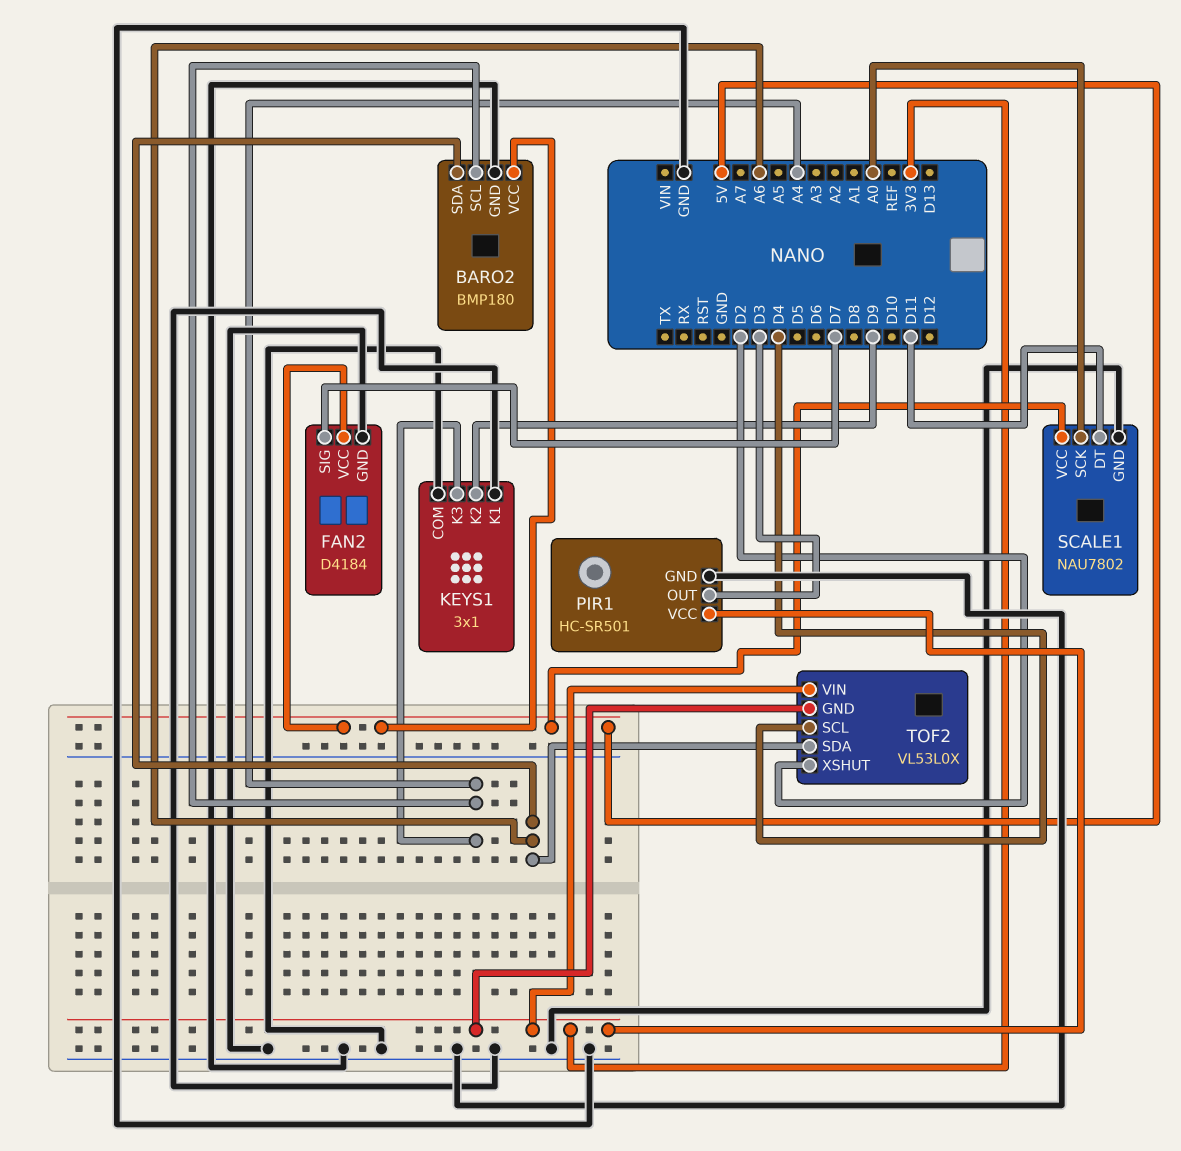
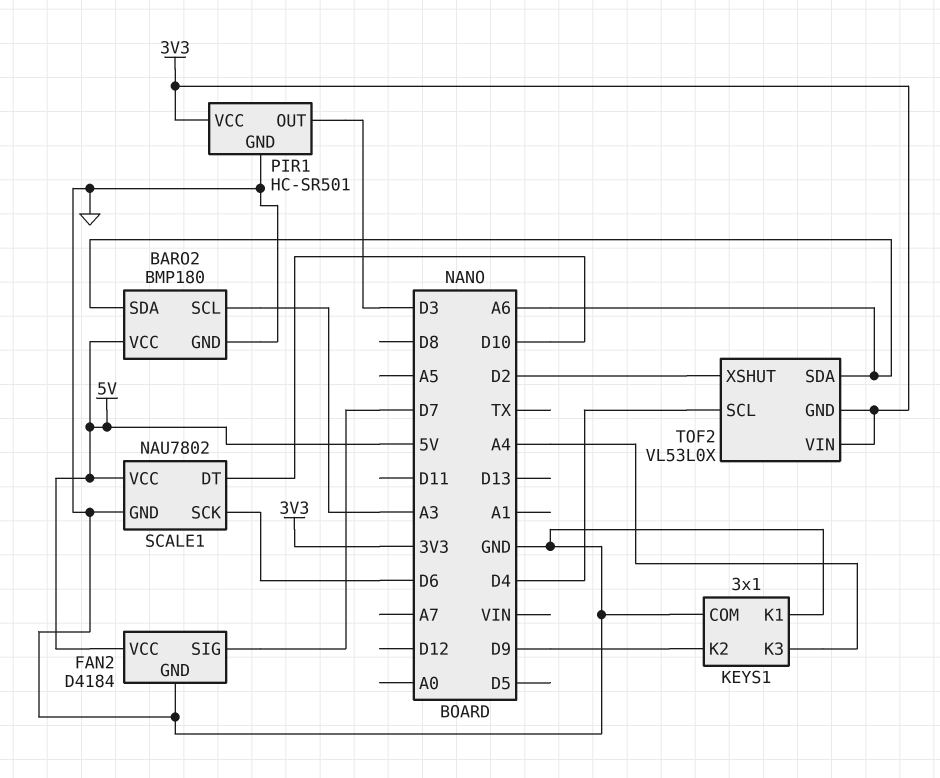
BARO2 pin SCL: A4 -> A3
SCALE1 pin DT: D11 -> D10
SCALE1 pin SCK: A0 -> D6

